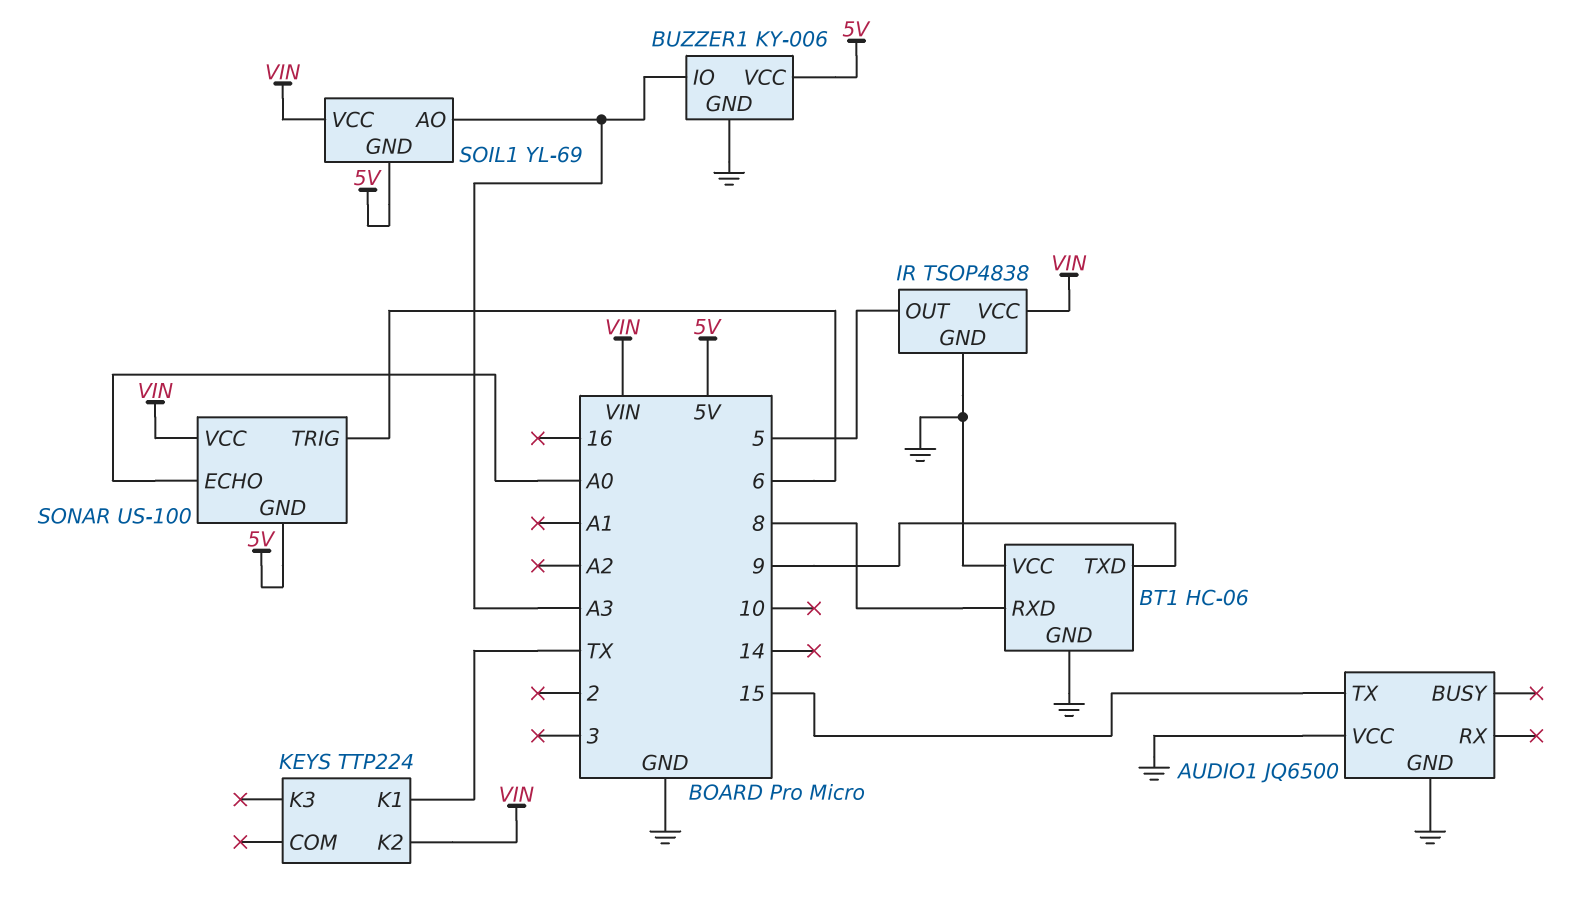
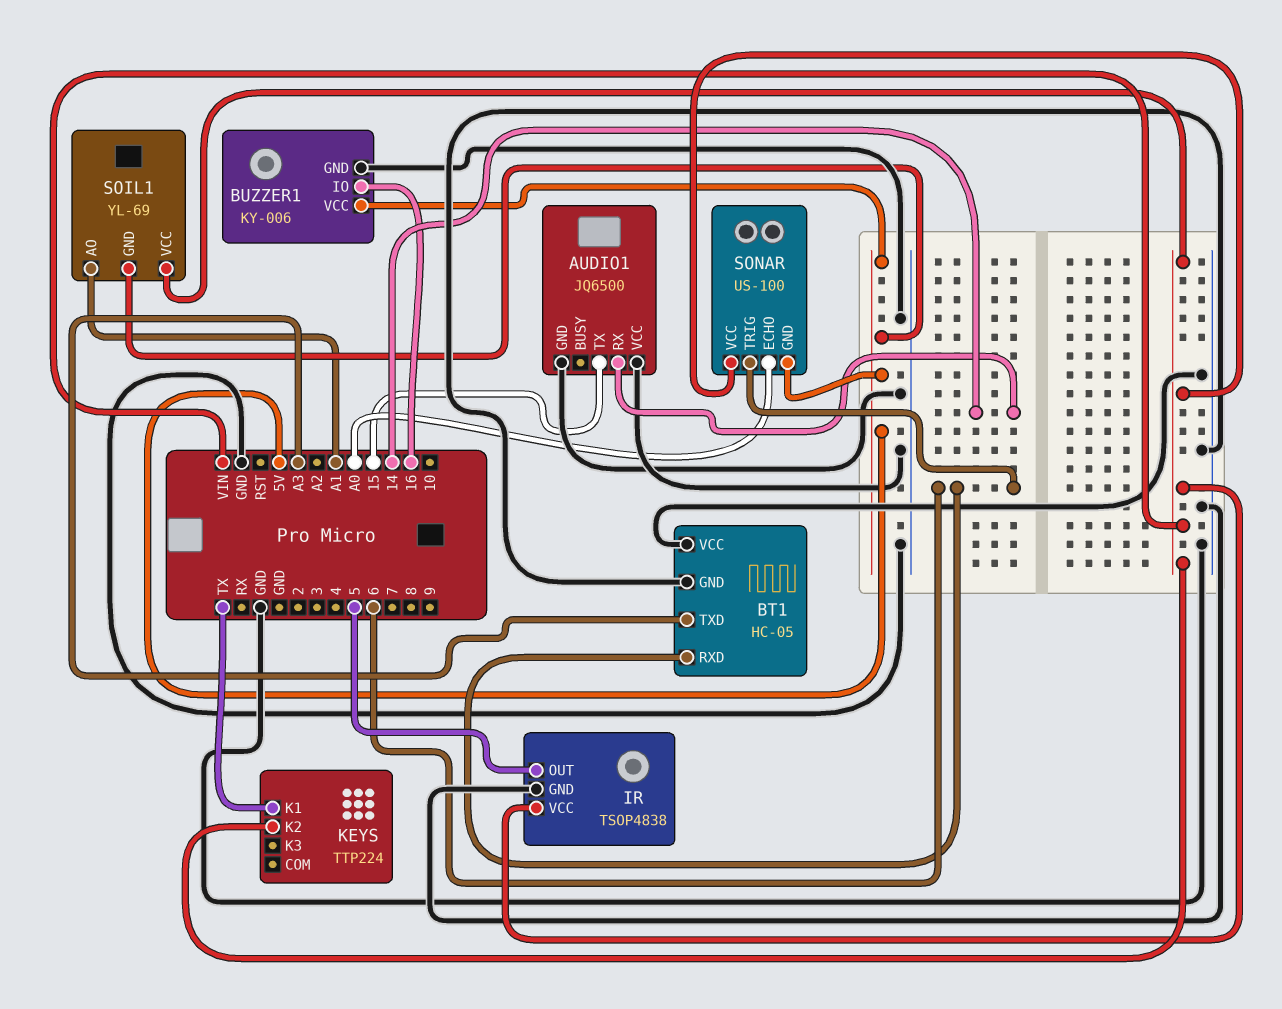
AUDIO1 pin RX: none -> 14
BT1: HC-06 -> HC-05
BT1 pin RXD: 8 -> 6
BT1 pin TXD: 9 -> A3
BUZZER1 pin IO: A3 -> 16
SOIL1 pin AO: A3 -> A1

